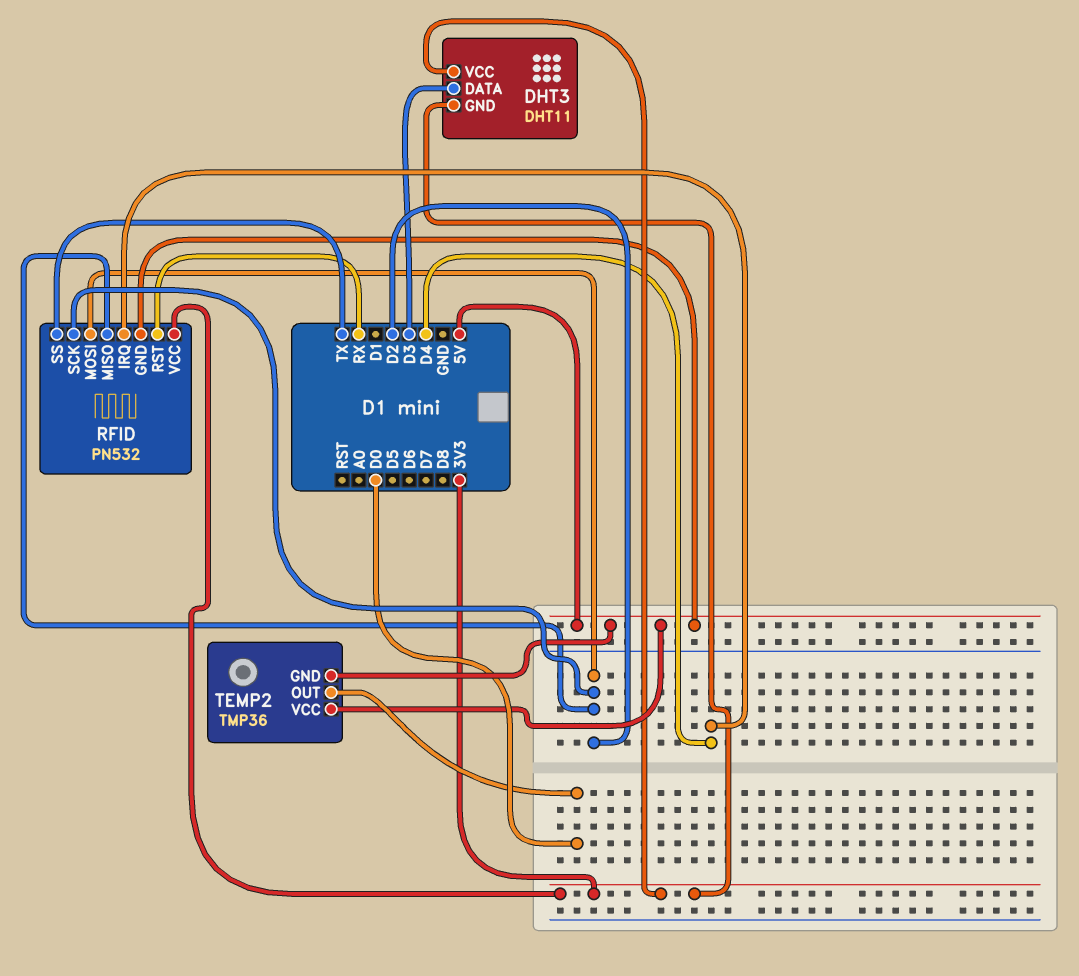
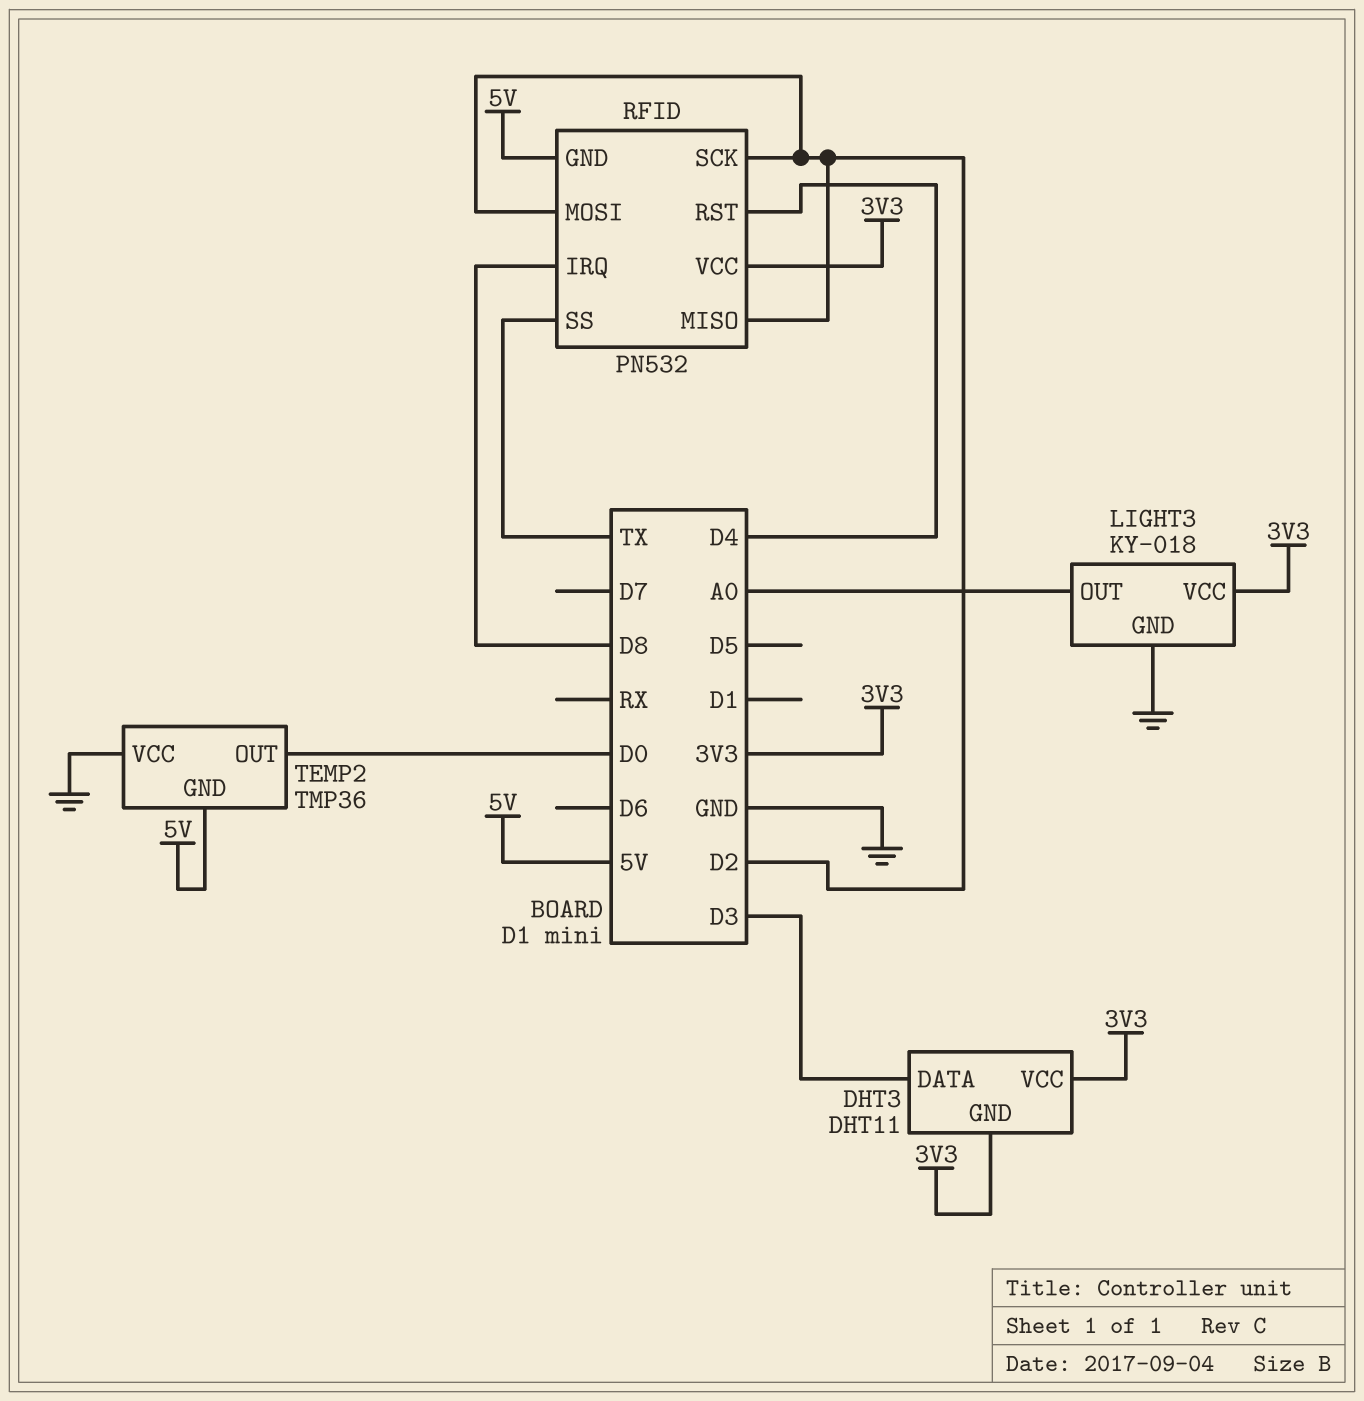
LIGHT3: none -> KY-018
LIGHT3 pin GND: none -> GND
LIGHT3 pin OUT: none -> A0
LIGHT3 pin VCC: none -> 3V3
RFID pin IRQ: D4 -> D8
RFID pin RST: RX -> D4
TEMP2 pin VCC: 5V -> GND

